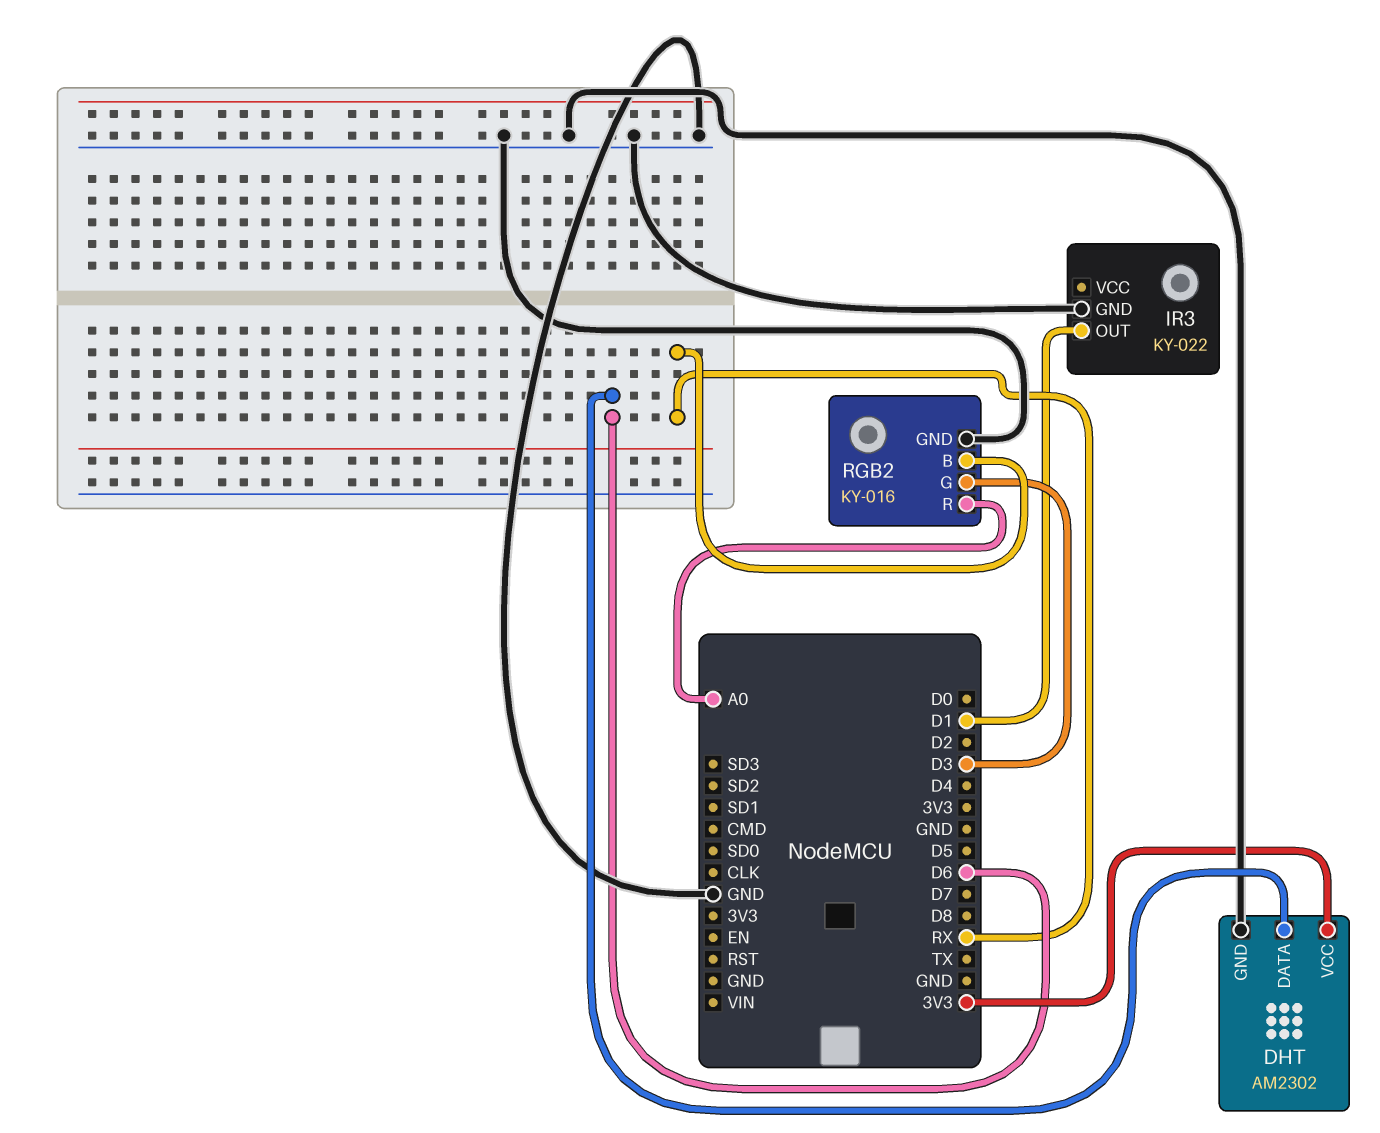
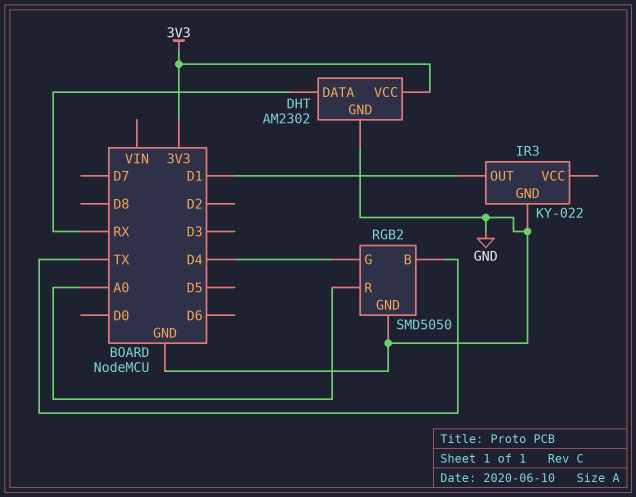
DHT pin DATA: D6 -> RX
RGB2: KY-016 -> SMD5050
RGB2 pin B: RX -> TX
RGB2 pin G: D3 -> D4

